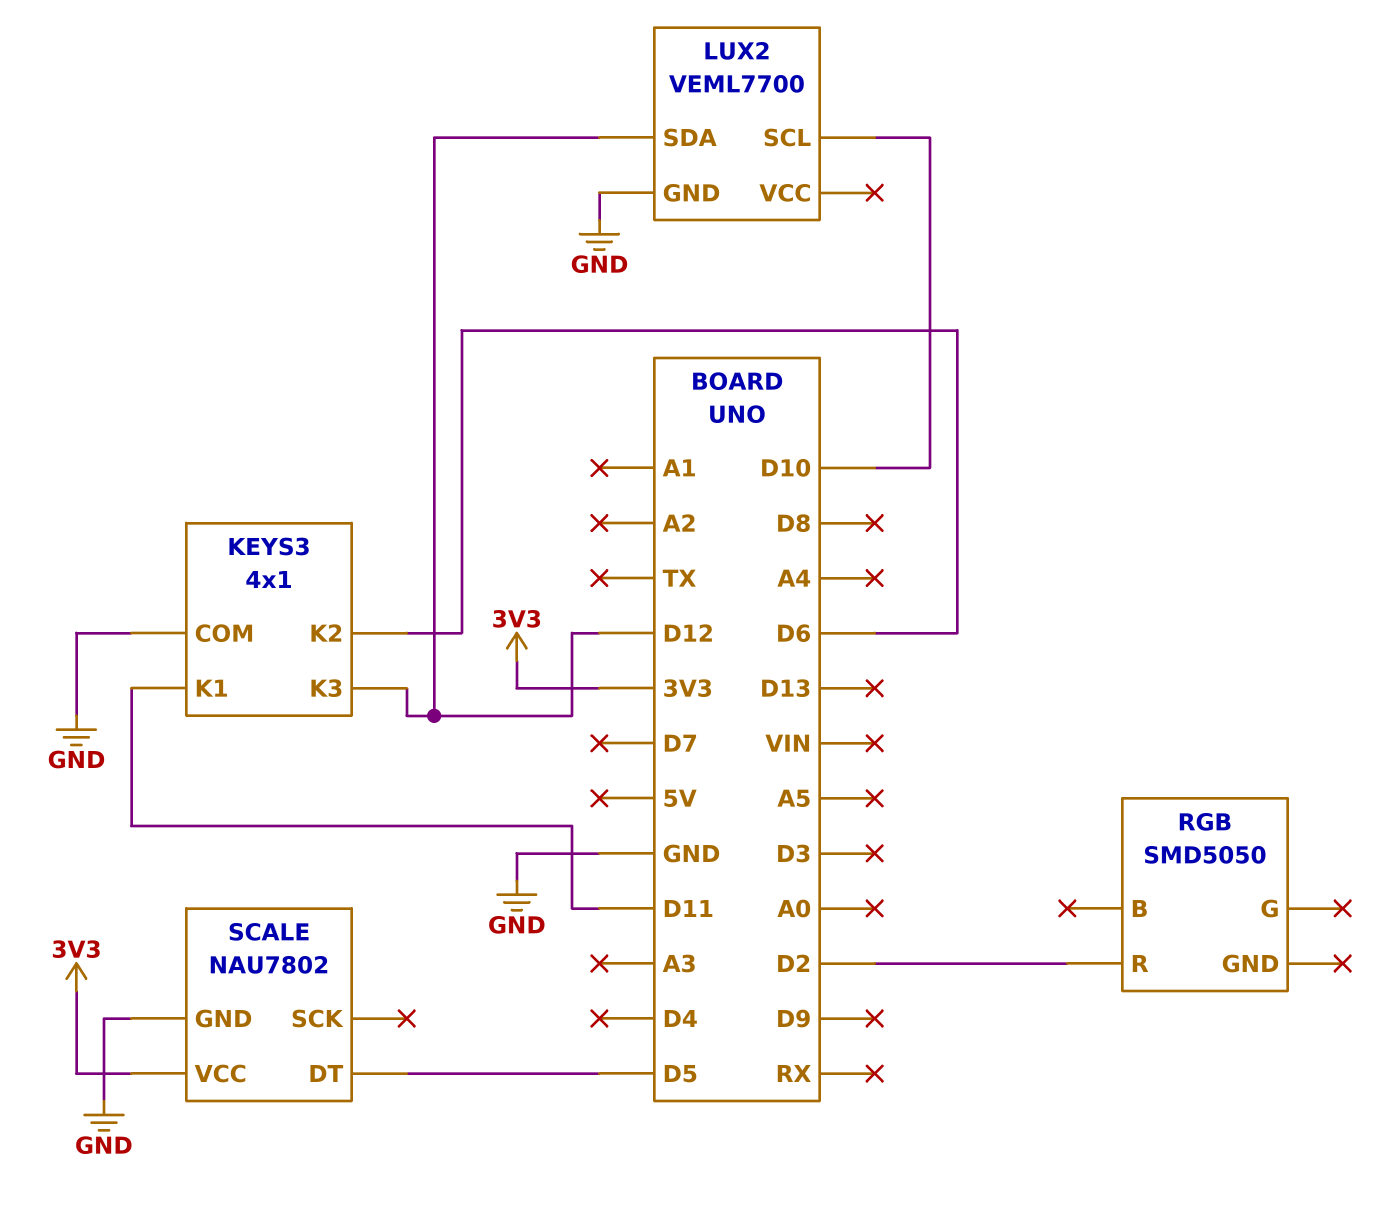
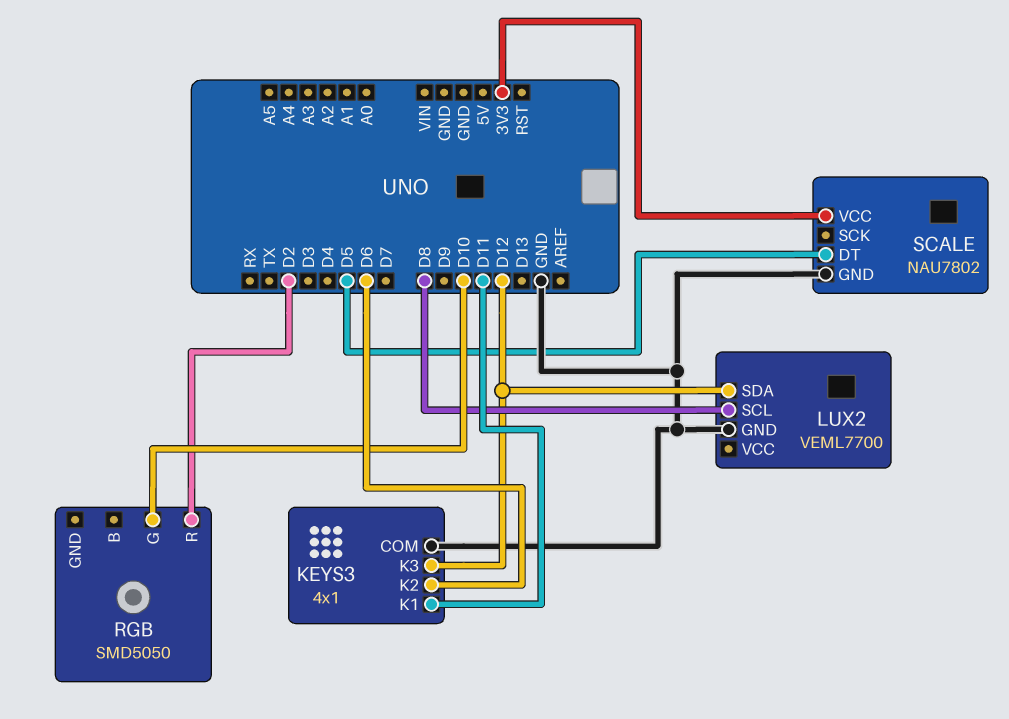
LUX2 pin SCL: D10 -> D8
RGB pin G: none -> D10

